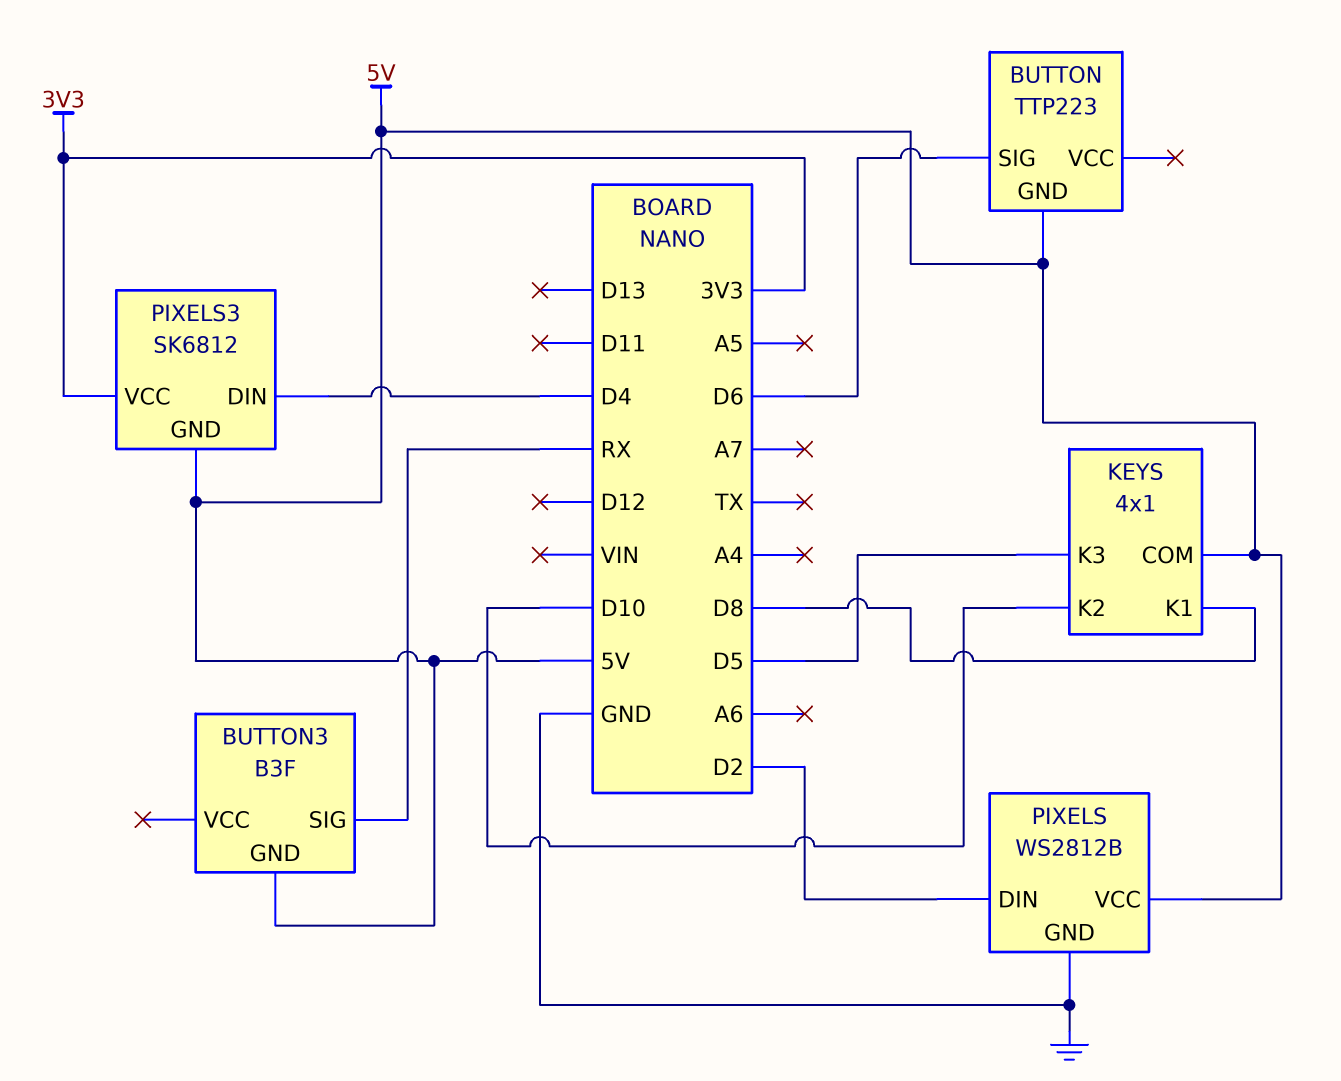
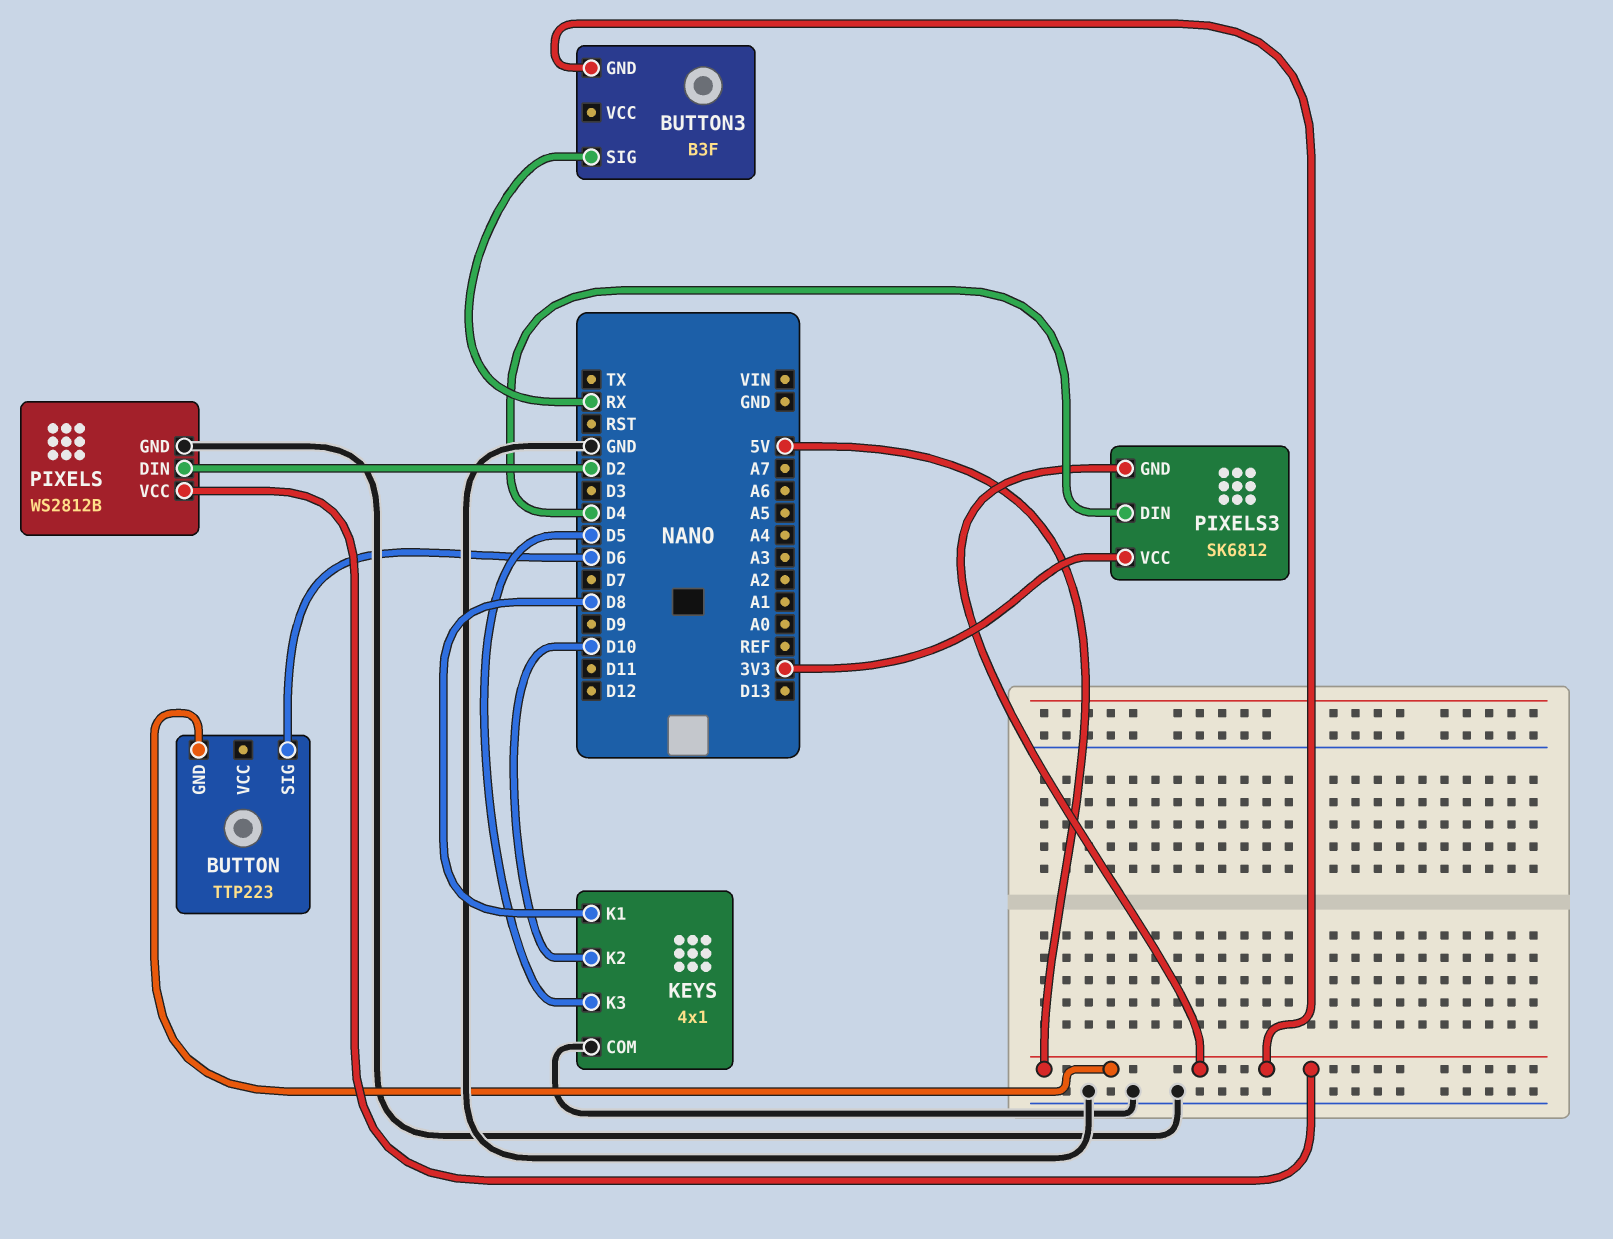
KEYS pin COM: 5V -> GND

